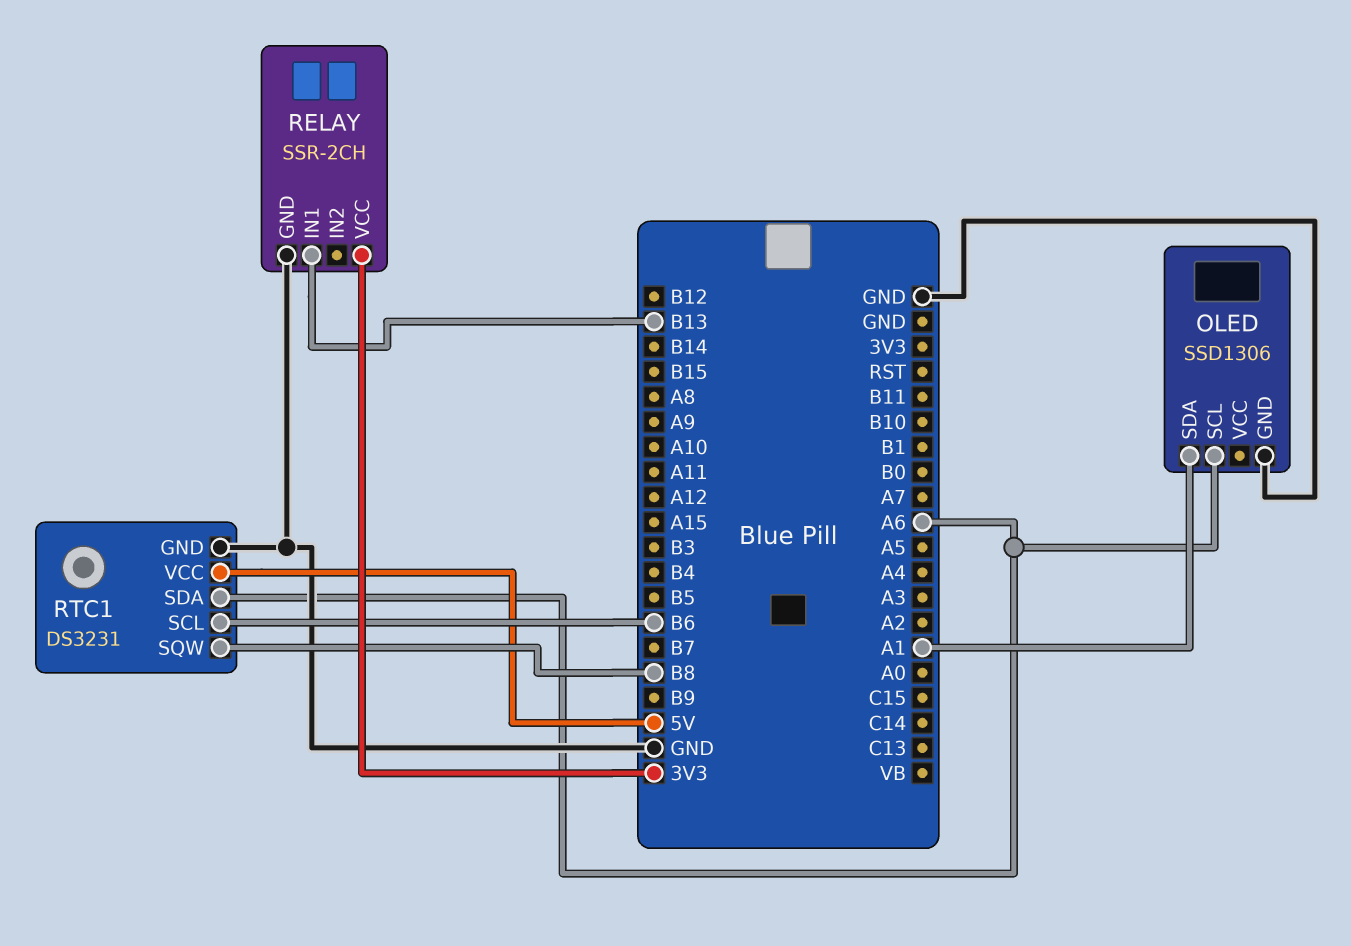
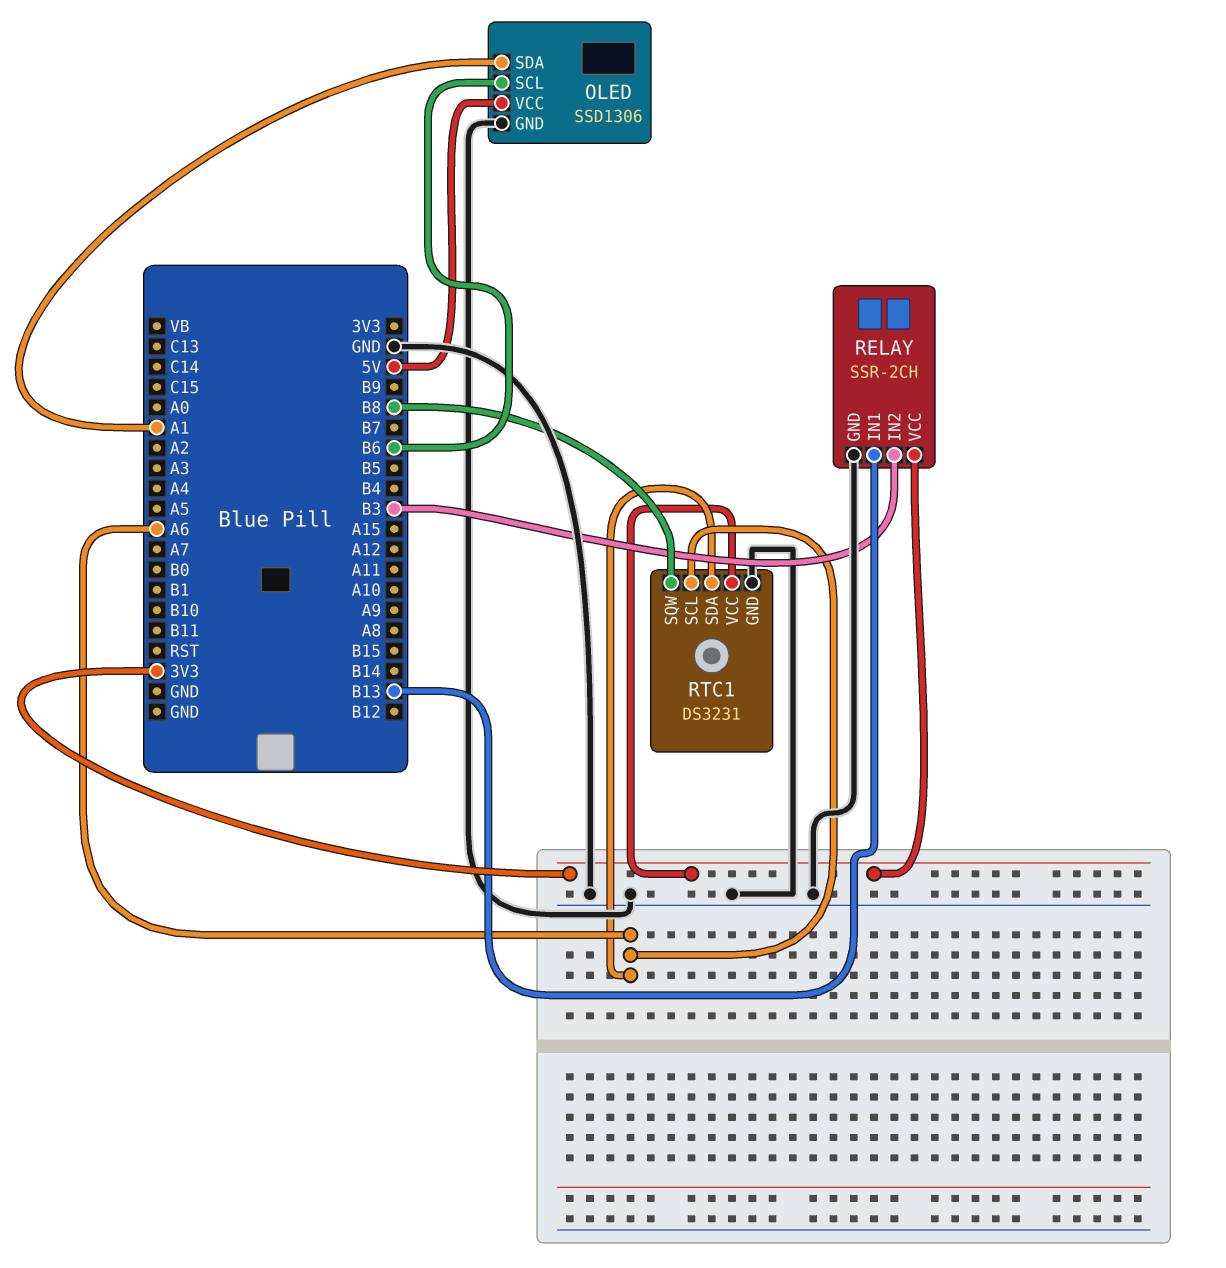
OLED pin SCL: A6 -> B6
OLED pin VCC: none -> 5V
RELAY pin IN2: none -> B3
RTC1 pin SCL: B6 -> A6
RTC1 pin VCC: 5V -> 3V3

